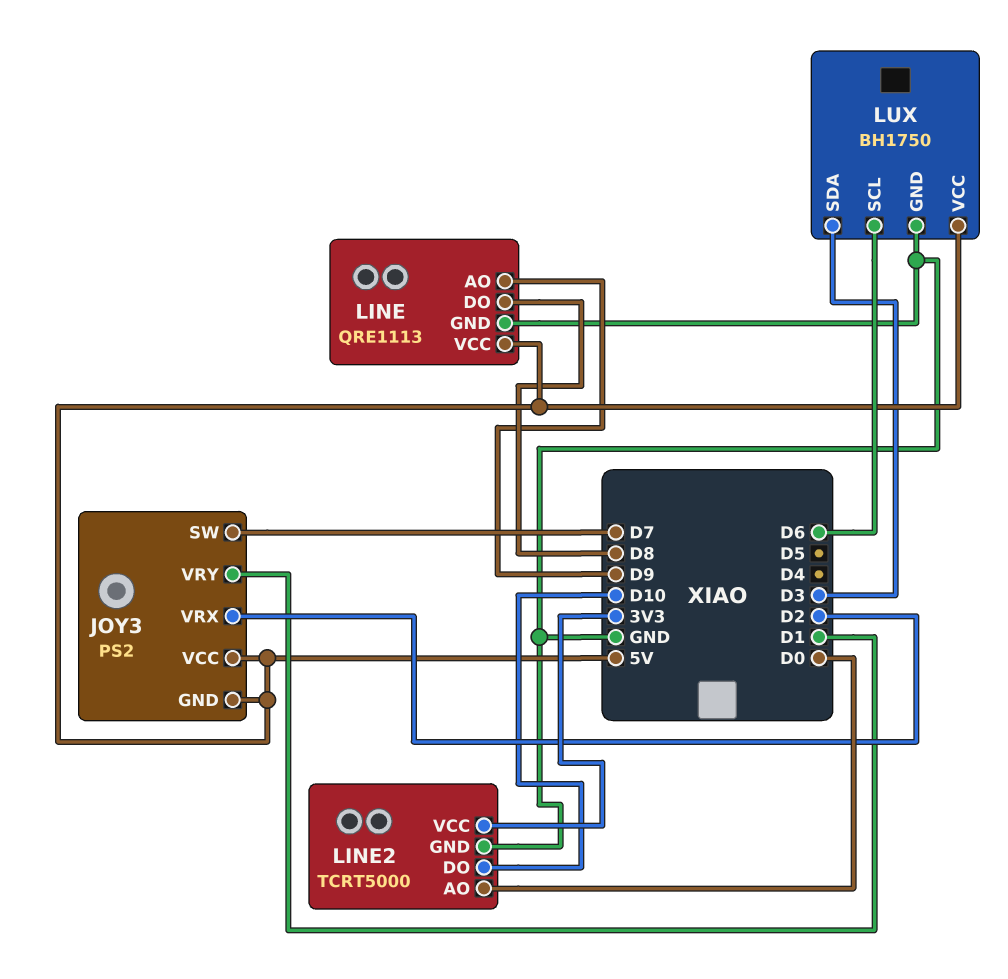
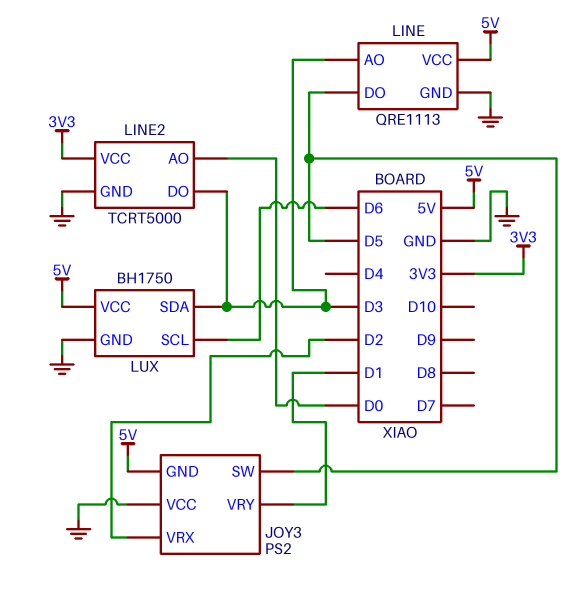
JOY3 pin SW: D7 -> D5
JOY3 pin VCC: 5V -> GND
LINE pin AO: D9 -> D3
LINE pin DO: D8 -> D5
LINE2 pin DO: D10 -> D3

